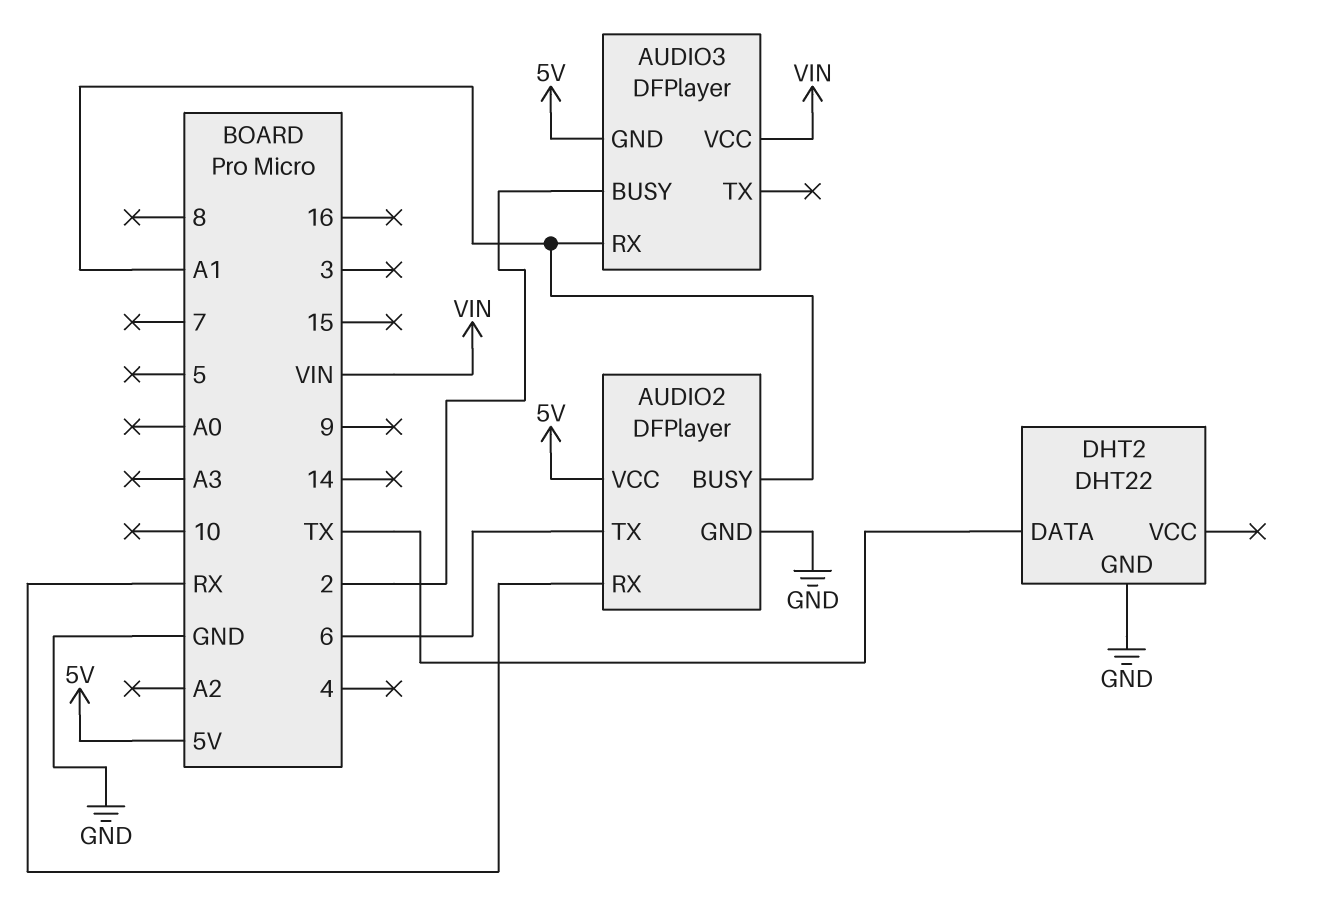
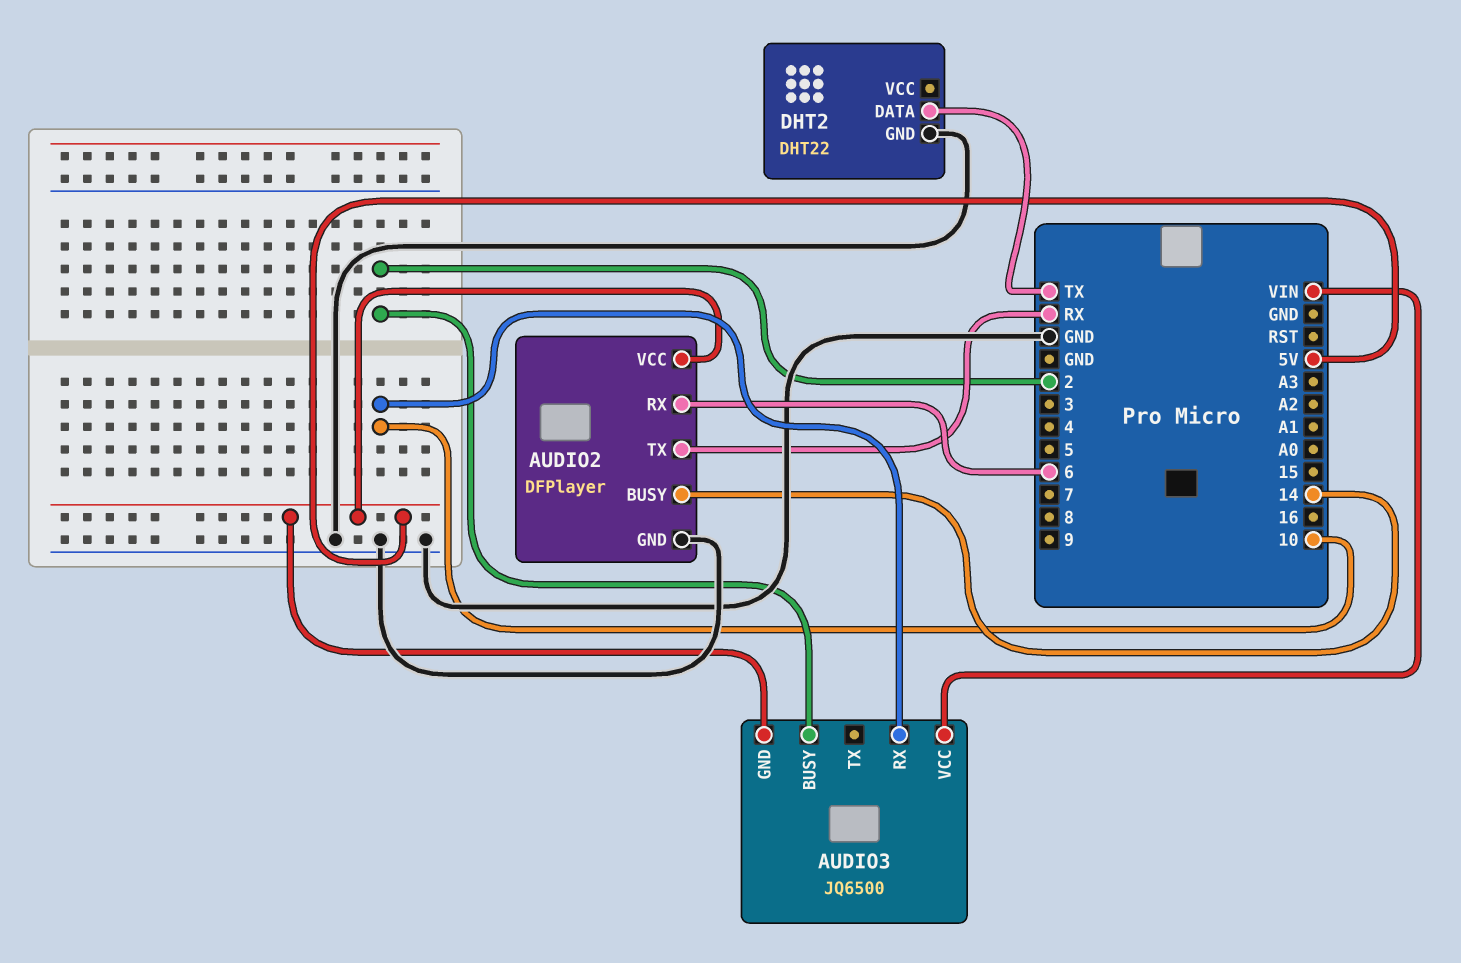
AUDIO2 pin BUSY: A1 -> 14
AUDIO2 pin RX: RX -> 6
AUDIO2 pin TX: 6 -> RX
AUDIO3: DFPlayer -> JQ6500
AUDIO3 pin RX: A1 -> 10

